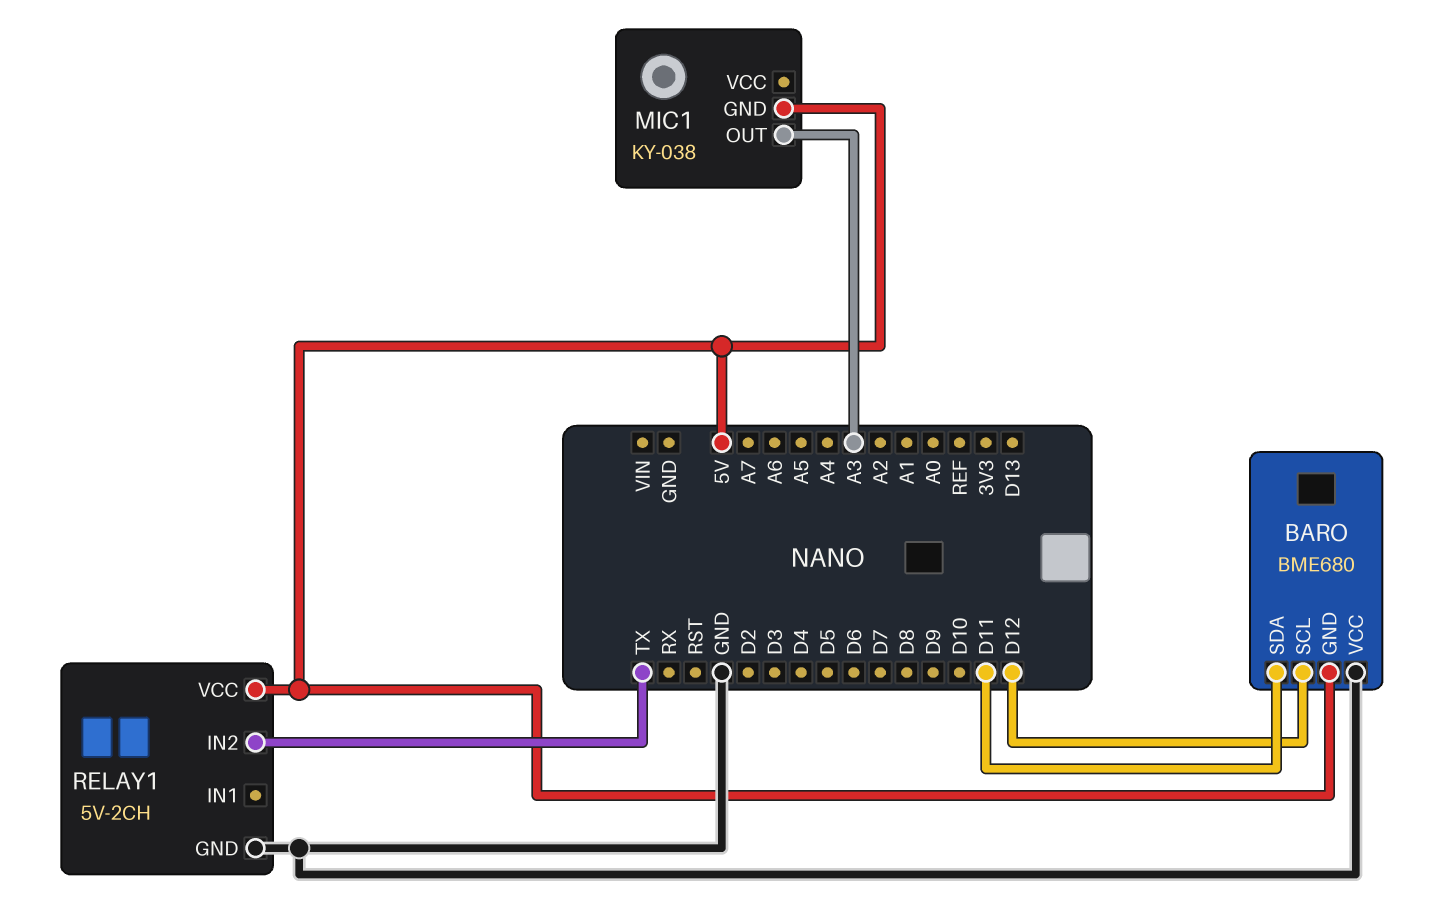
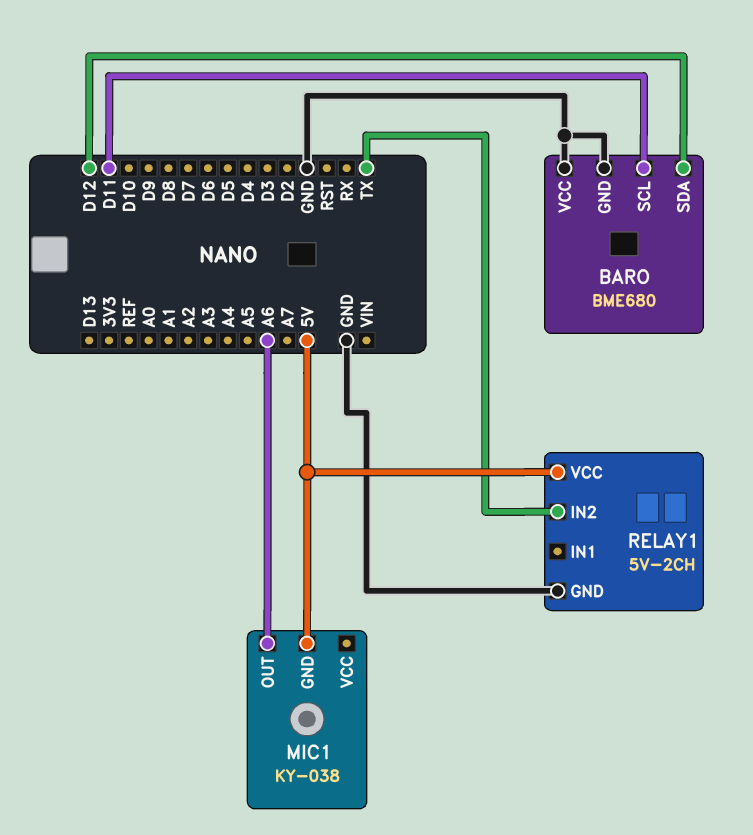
BARO pin GND: 5V -> GND
BARO pin SCL: D12 -> D11
BARO pin SDA: D11 -> D12
MIC1 pin OUT: A3 -> A6

